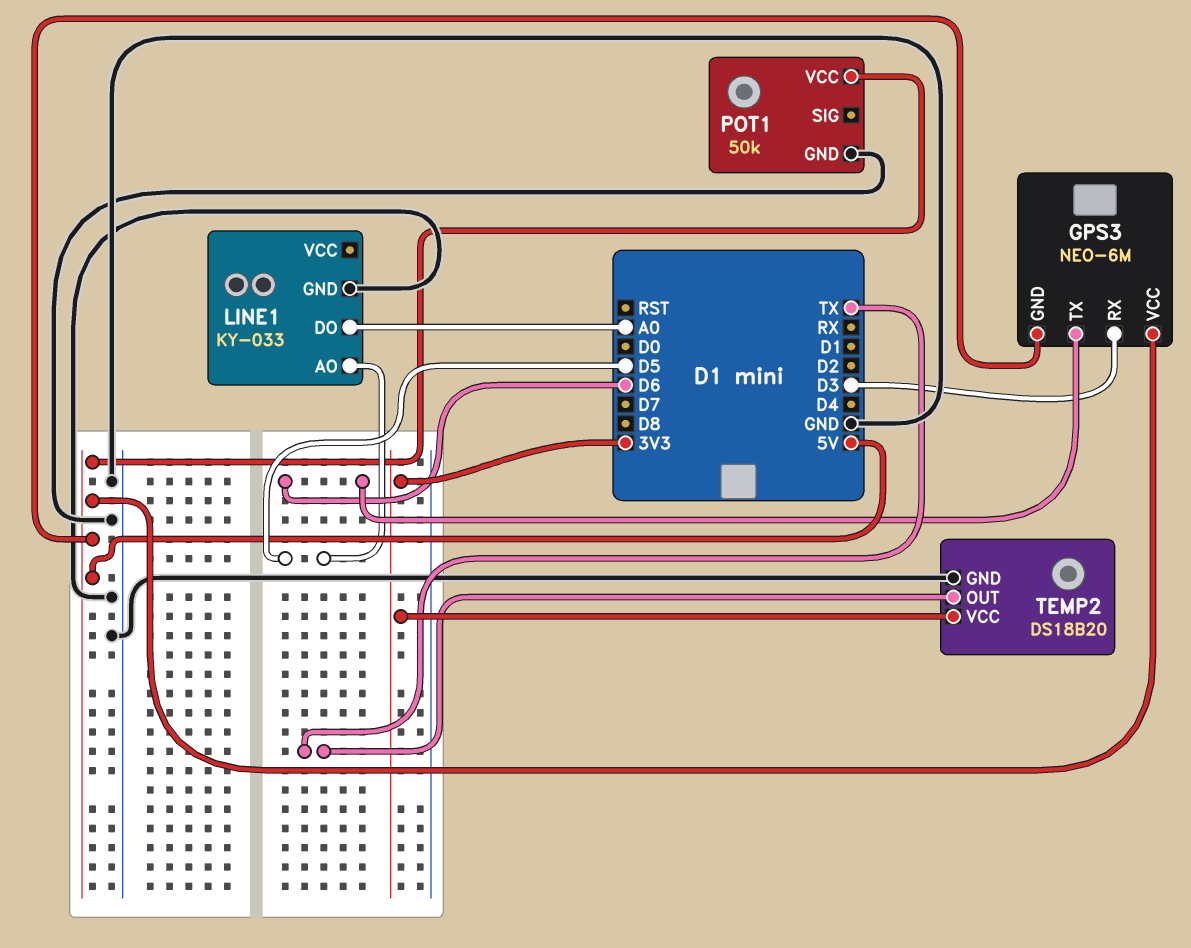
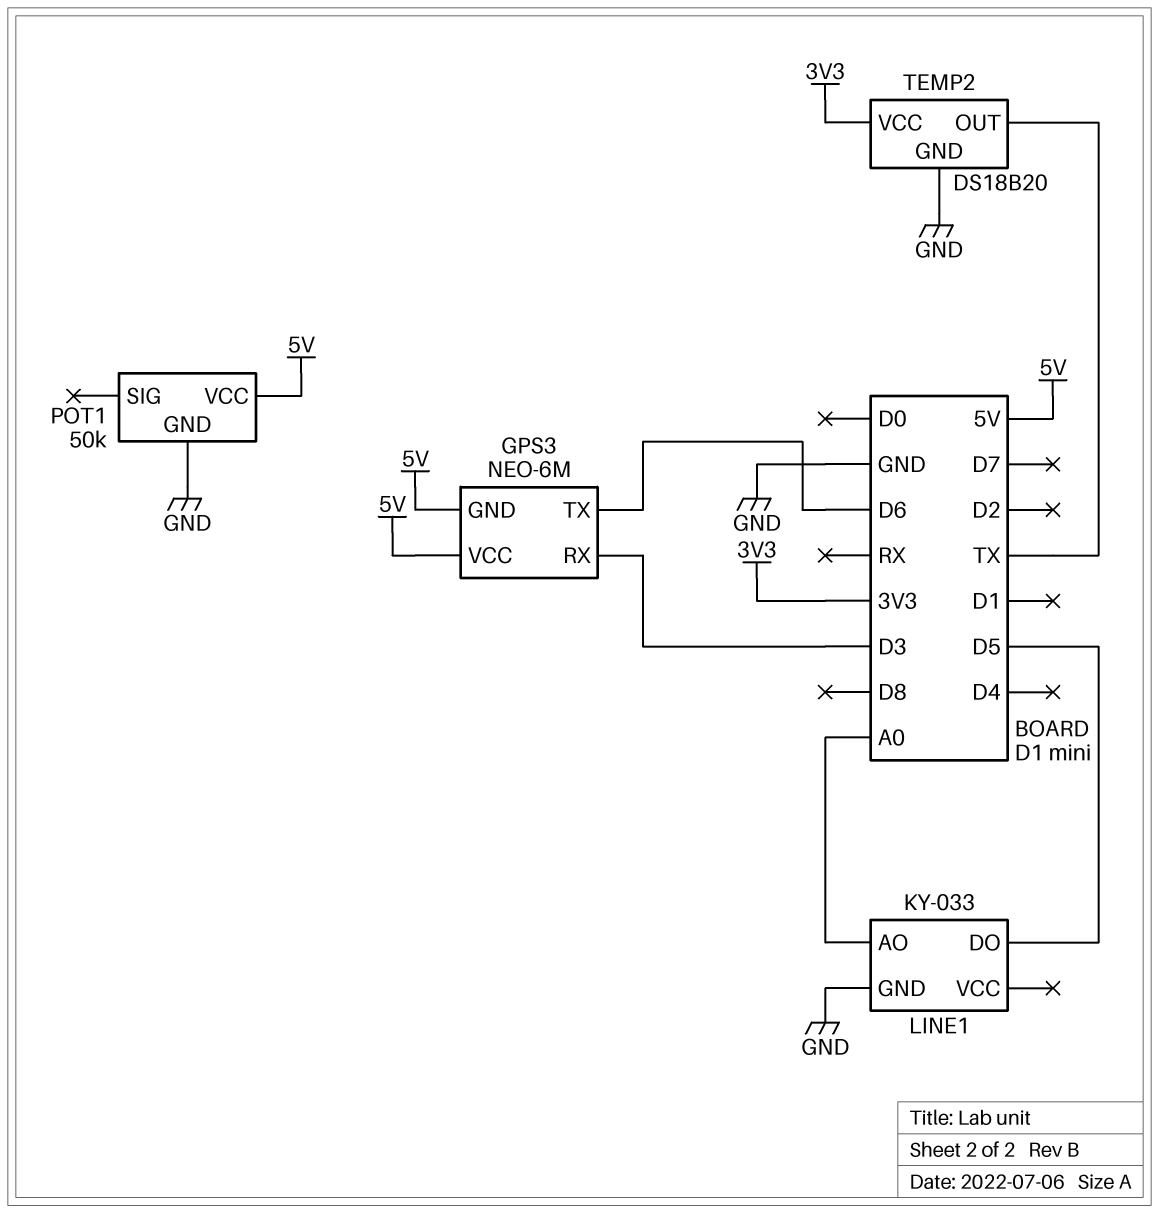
LINE1 pin AO: D5 -> A0
LINE1 pin DO: A0 -> D5

